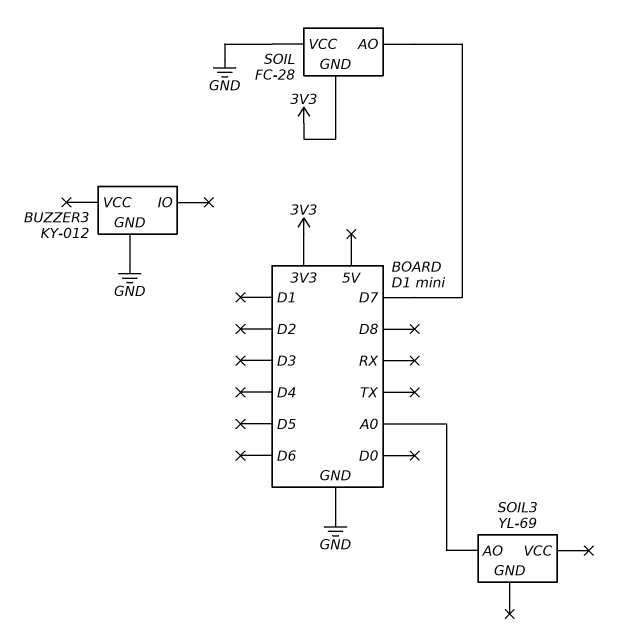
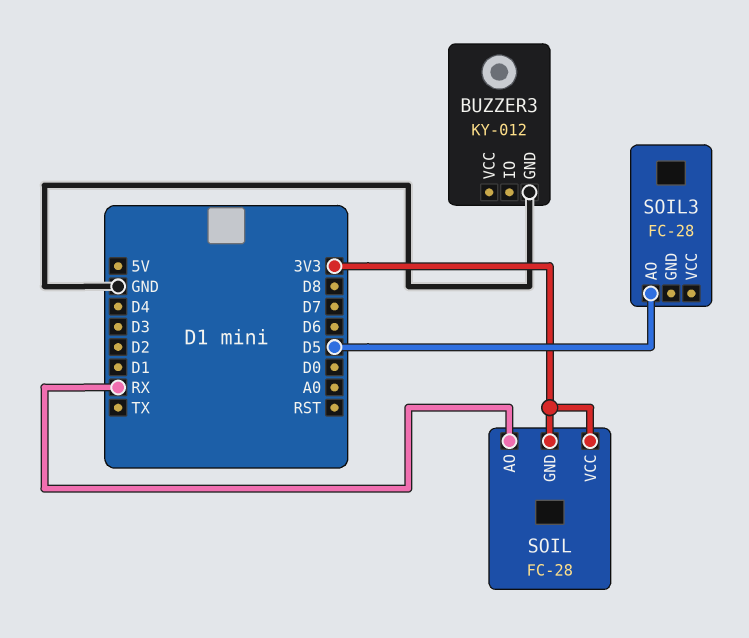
SOIL pin AO: D7 -> RX
SOIL pin VCC: GND -> 3V3
SOIL3: YL-69 -> FC-28
SOIL3 pin AO: A0 -> D5

